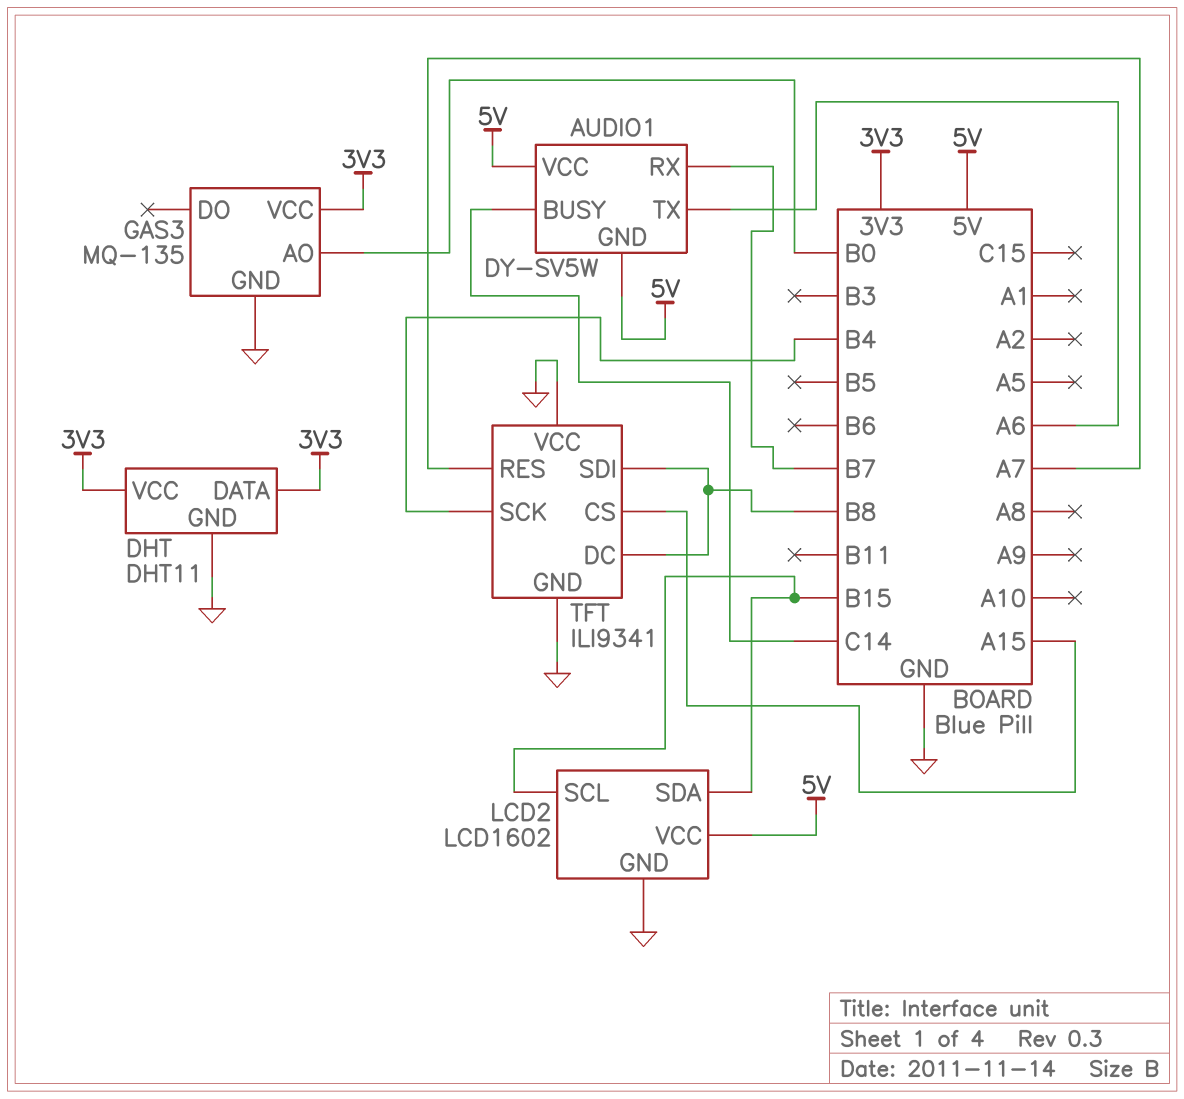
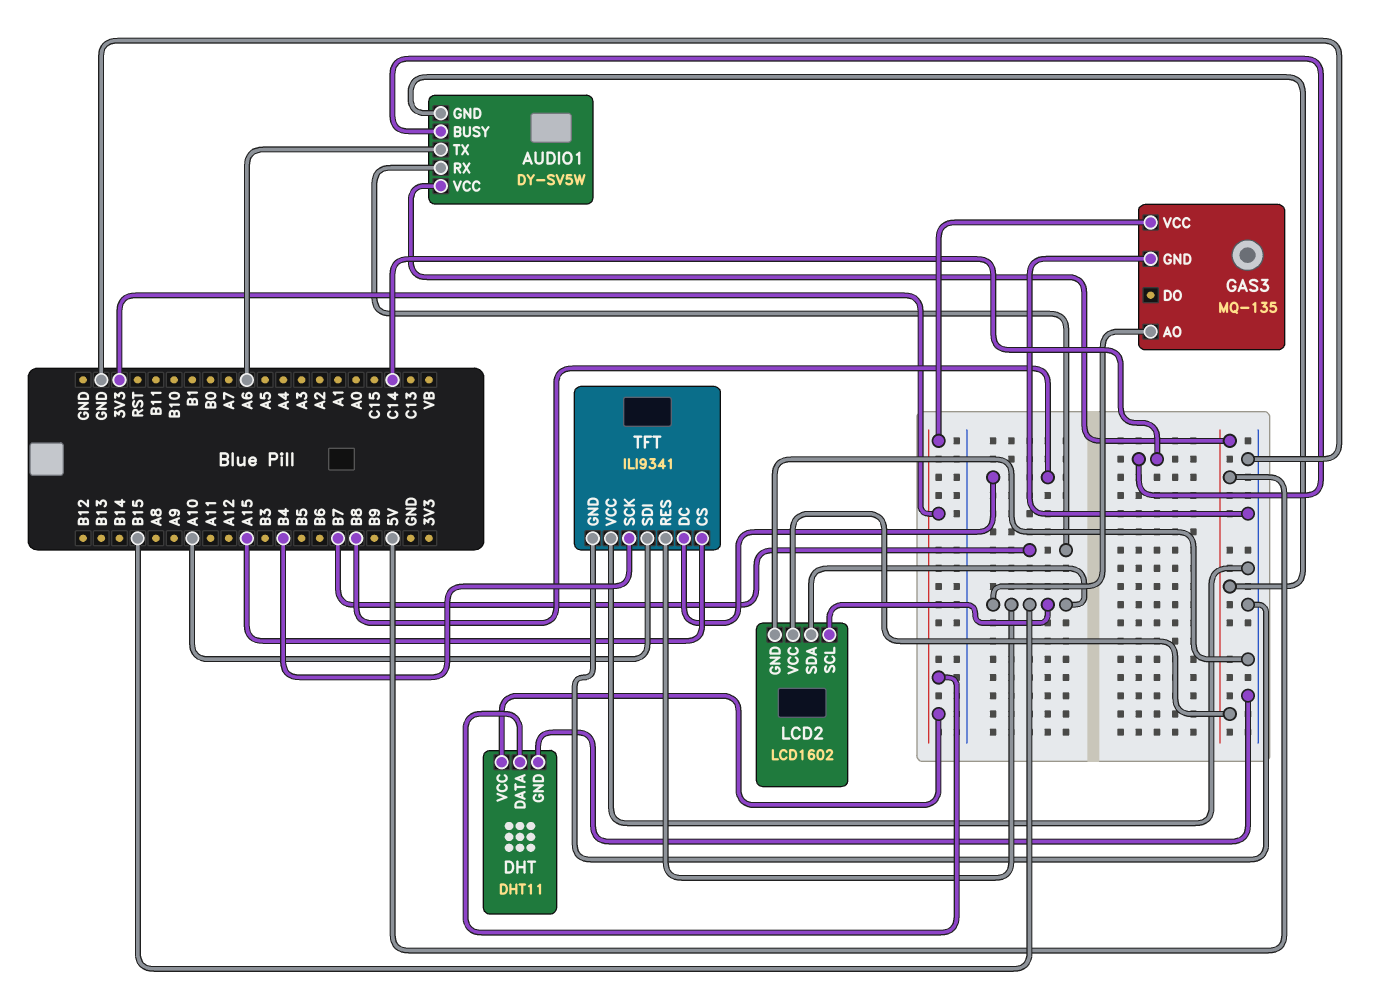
GAS3 pin AO: B0 -> B15
TFT pin RES: A7 -> B15
TFT pin SDI: B8 -> A10

